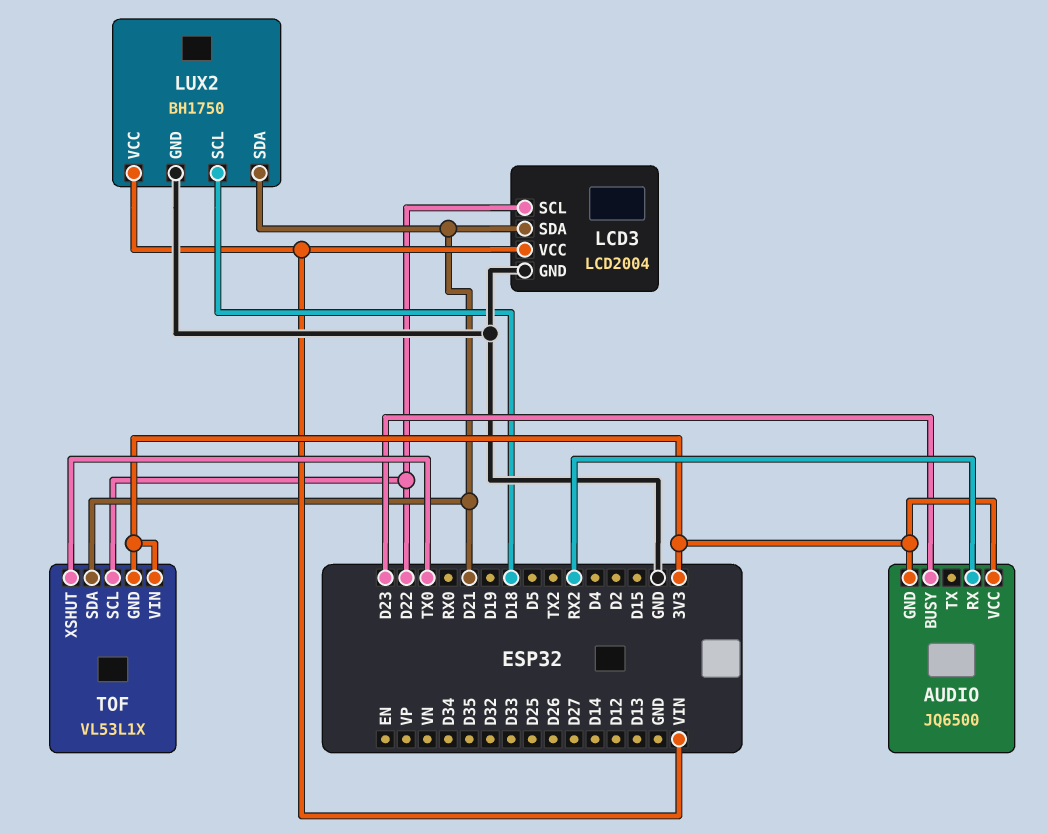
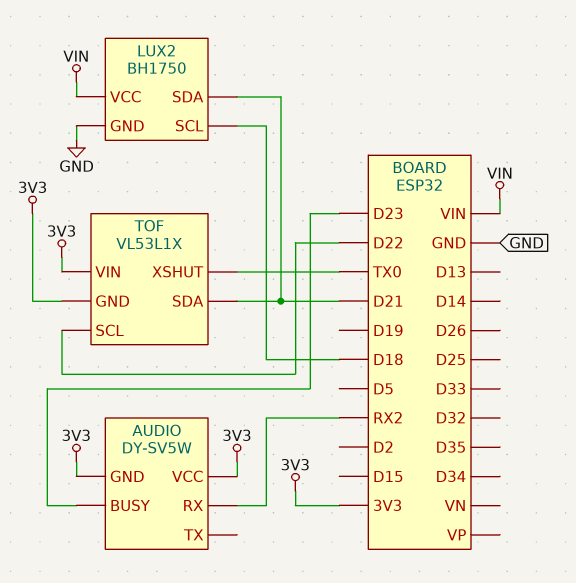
AUDIO: JQ6500 -> DY-SV5W
LCD3: LCD2004 -> none
LCD3 pin GND: GND -> none
LCD3 pin SCL: D22 -> none
LCD3 pin SDA: D21 -> none
LCD3 pin VCC: VIN -> none

